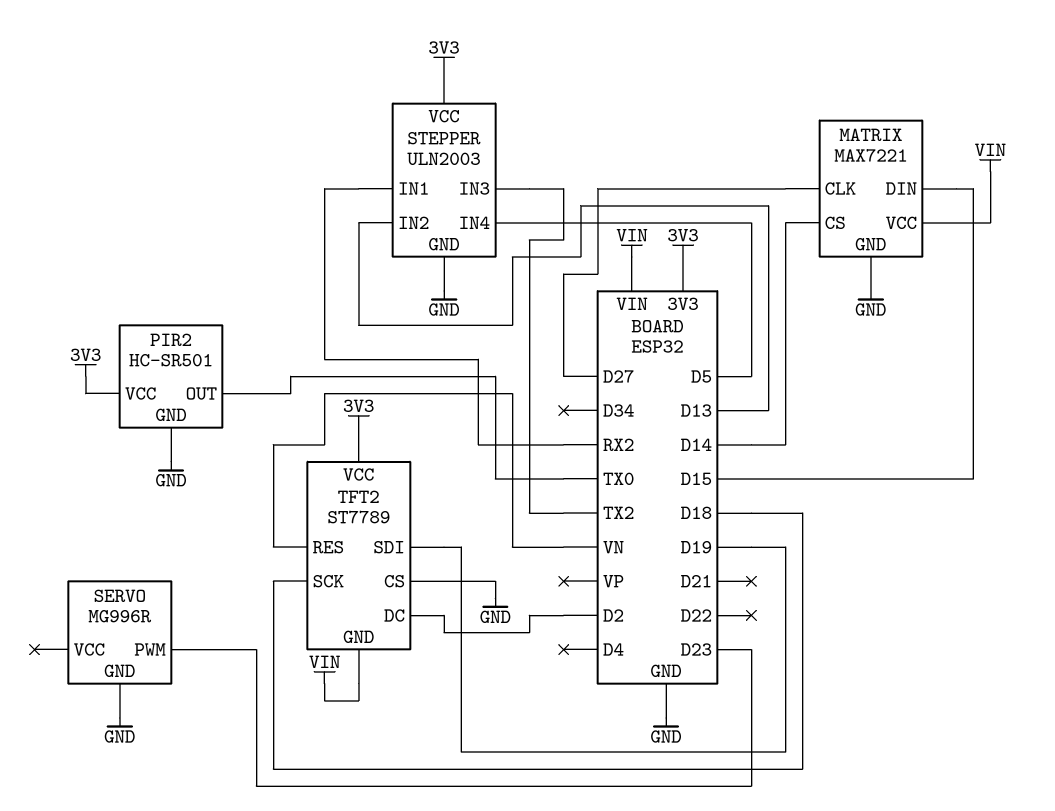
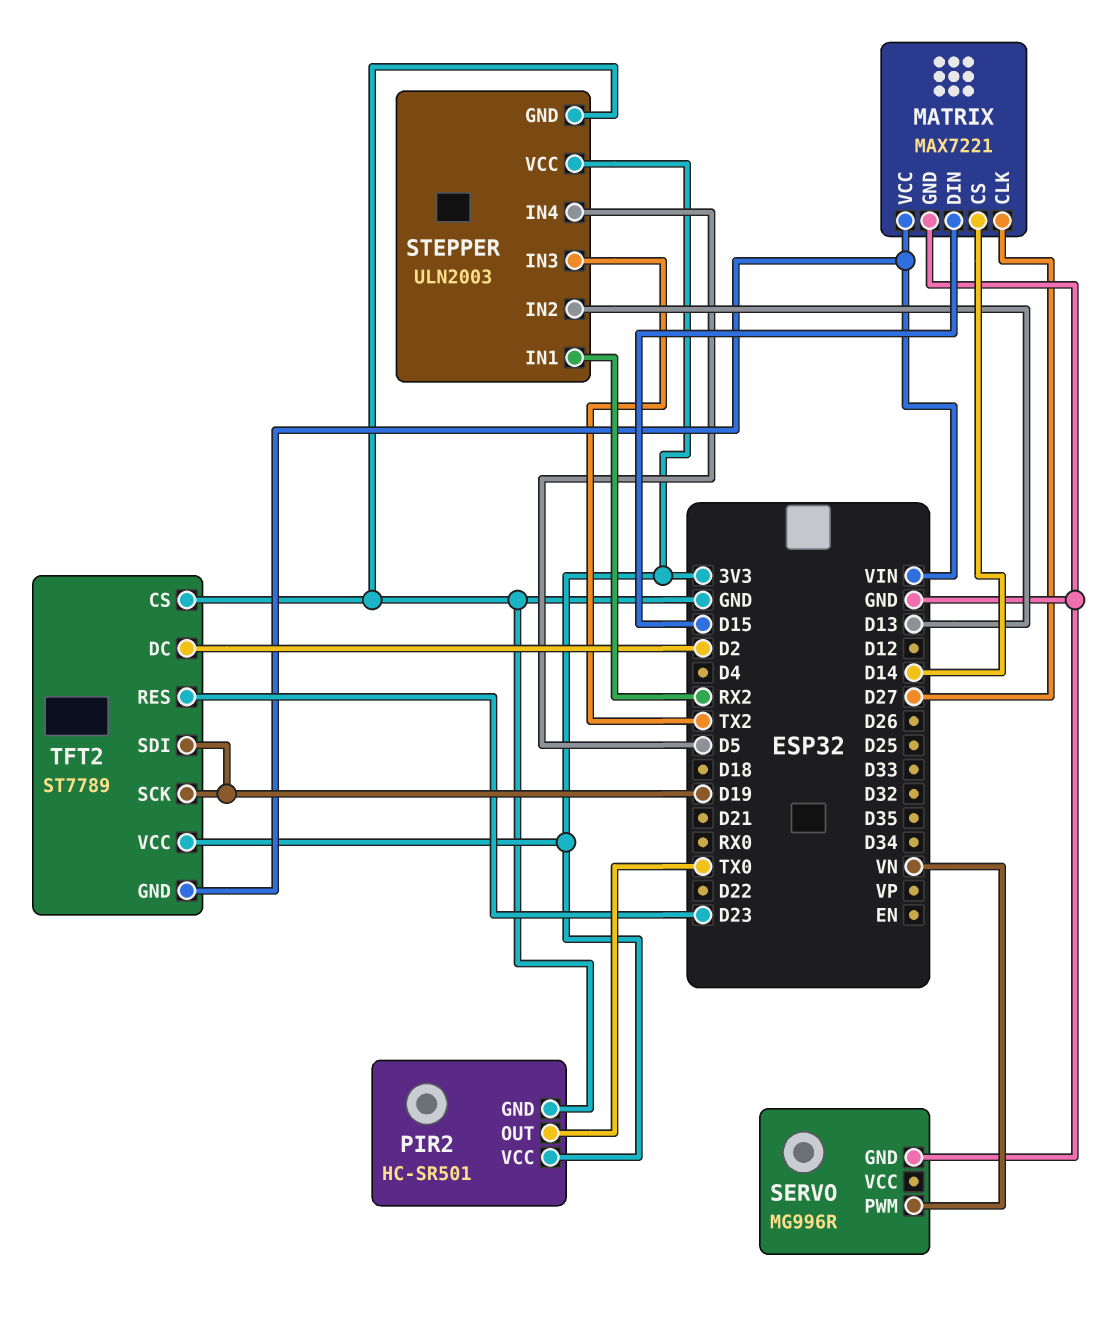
SERVO pin PWM: D23 -> VN
TFT2 pin RES: VN -> D23
TFT2 pin SCK: D18 -> D19

